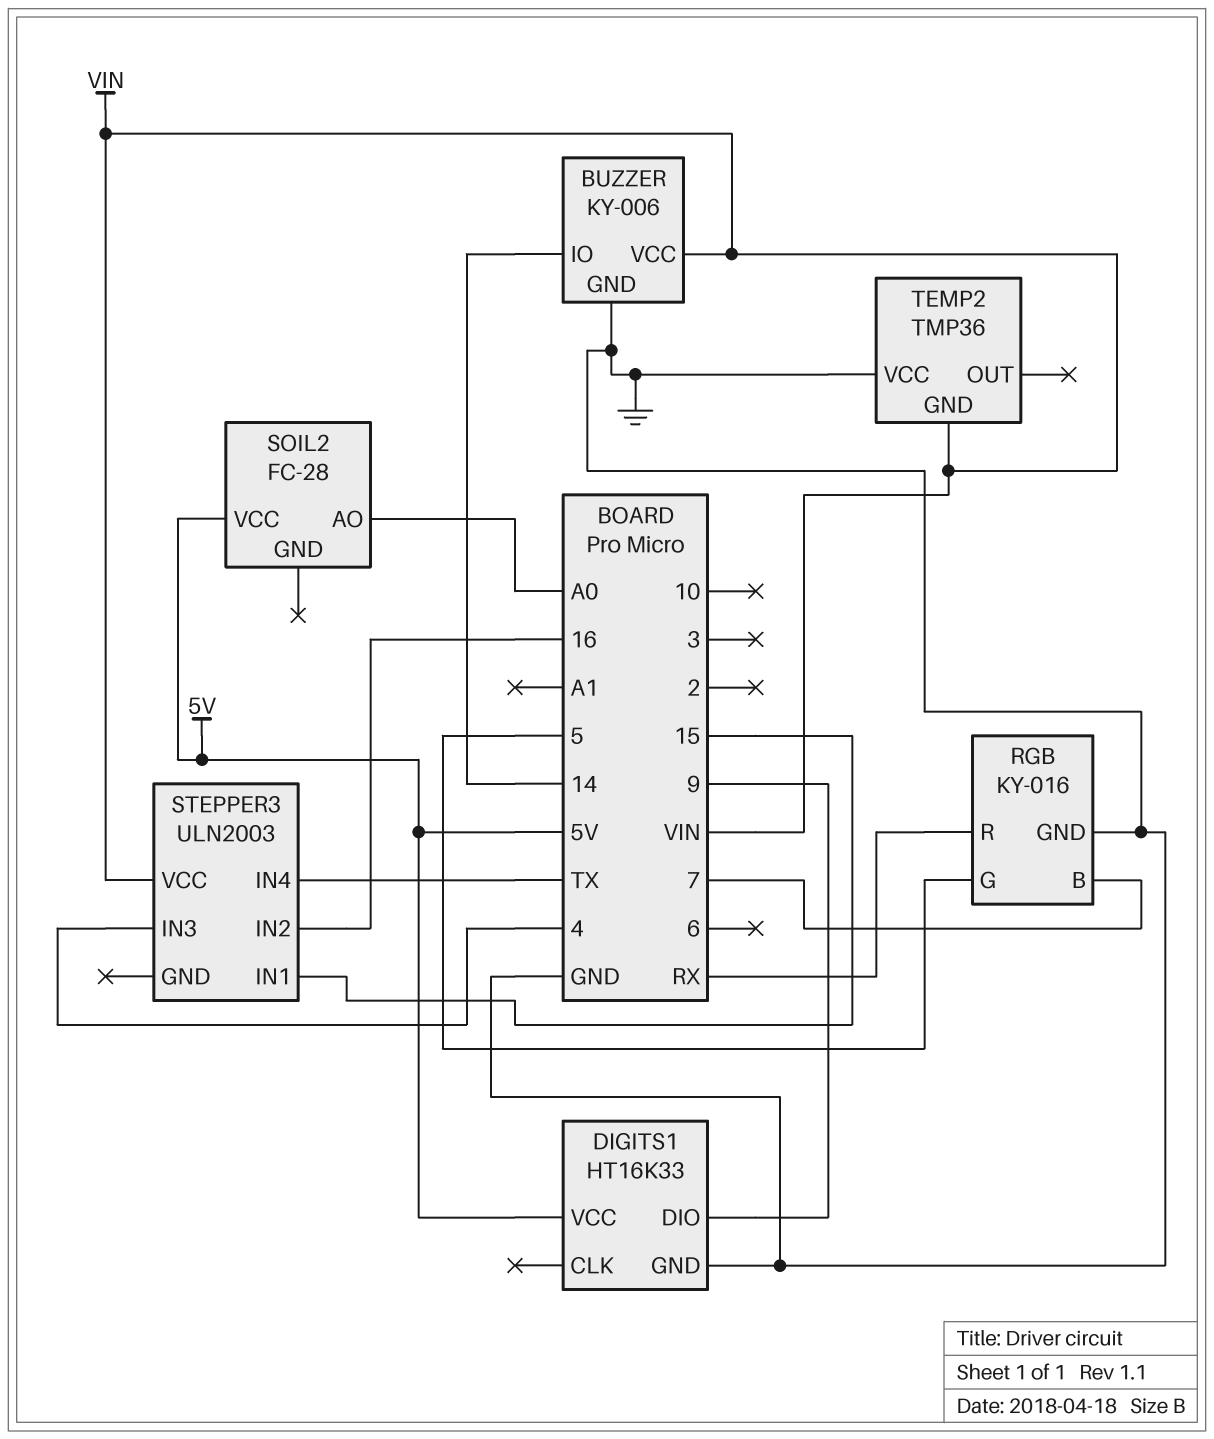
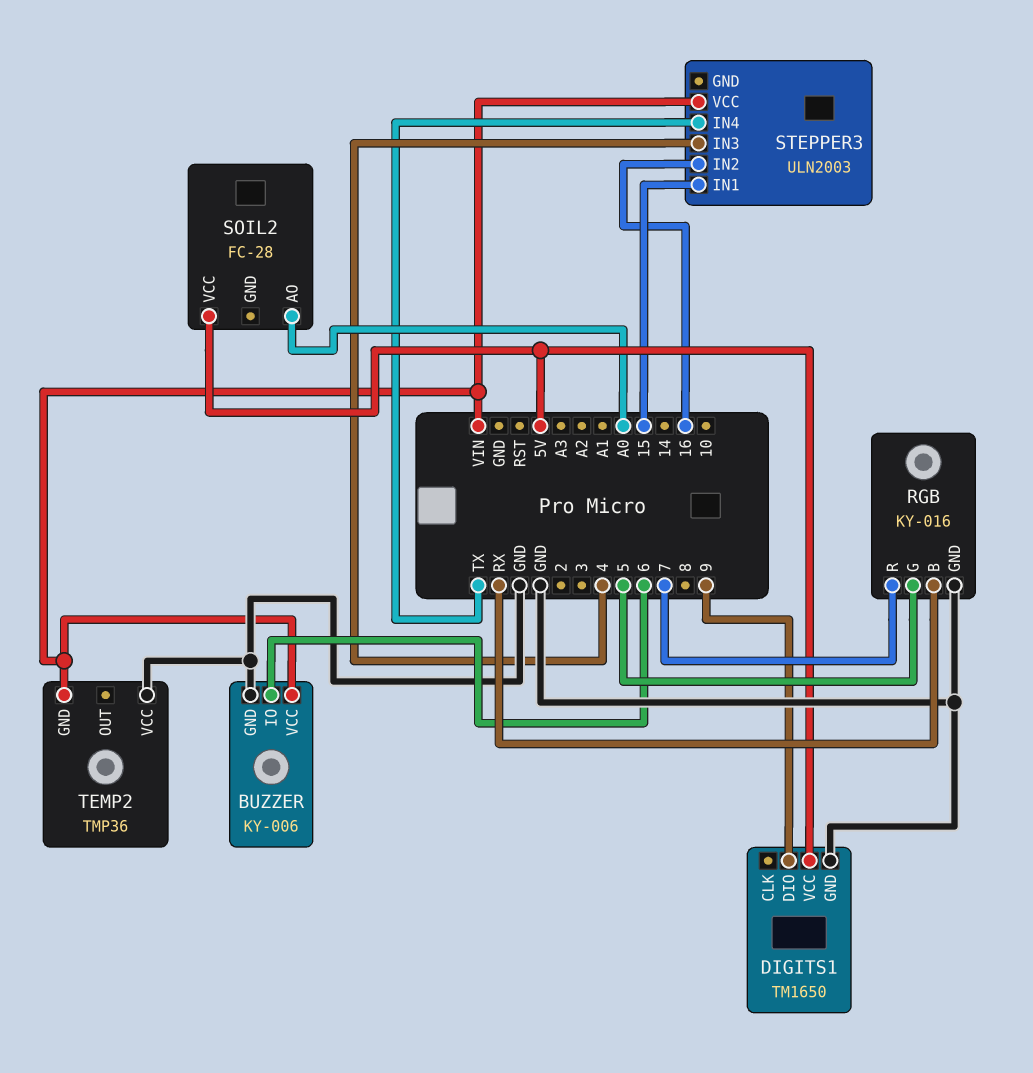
BUZZER pin IO: 14 -> 6
DIGITS1: HT16K33 -> TM1650
RGB pin B: 7 -> RX
RGB pin R: RX -> 7

